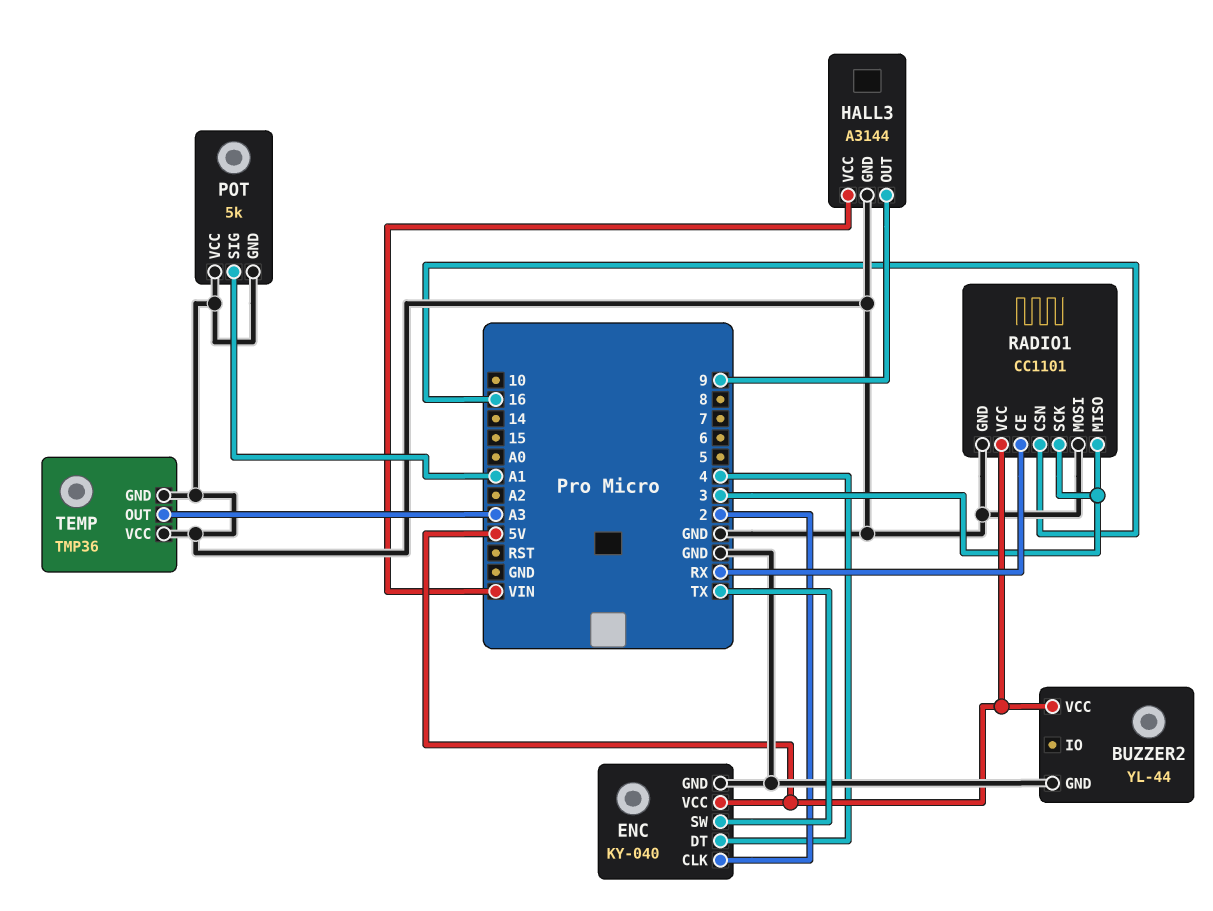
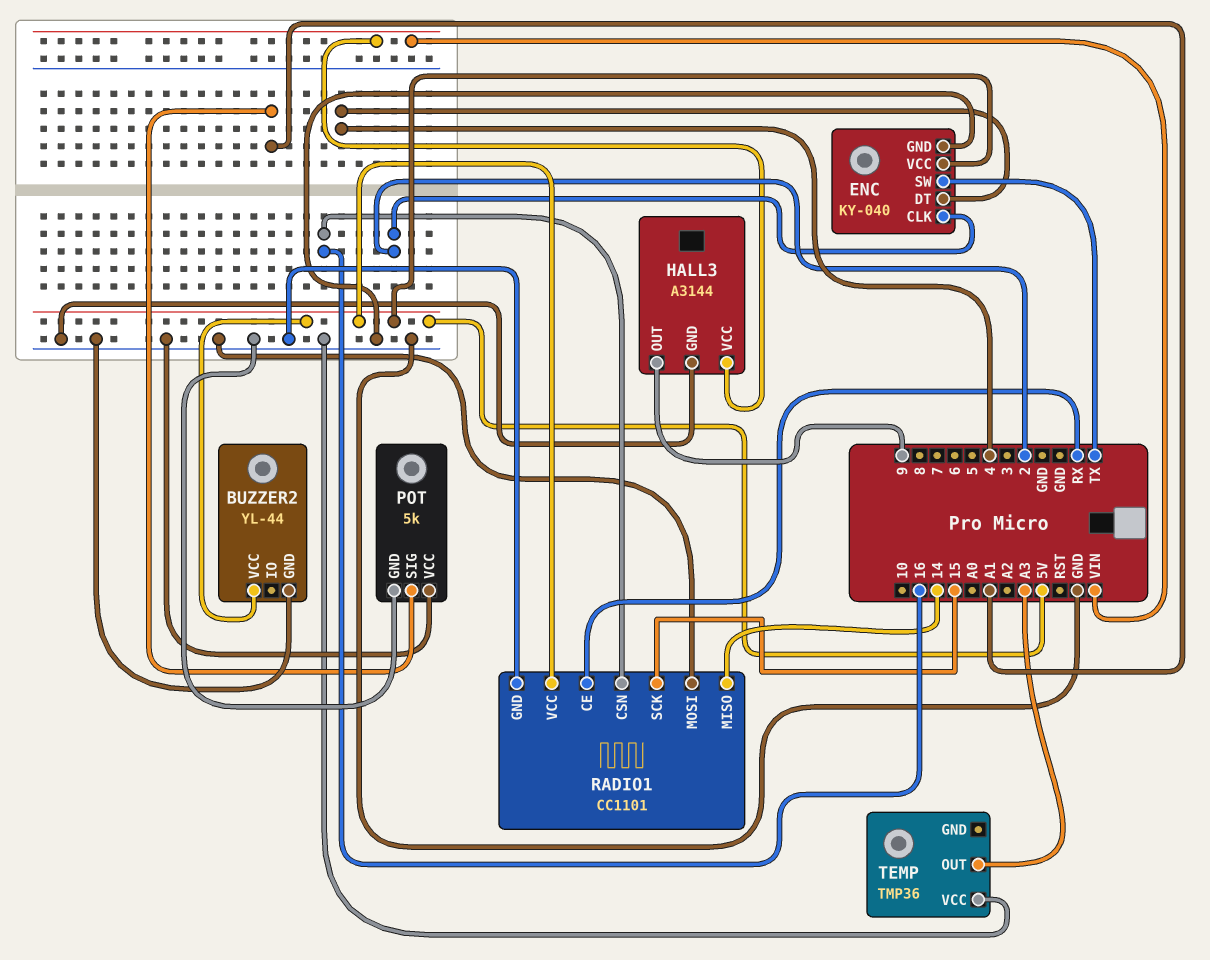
RADIO1 pin MISO: 3 -> 14
RADIO1 pin SCK: 3 -> 15
TEMP pin GND: GND -> none

